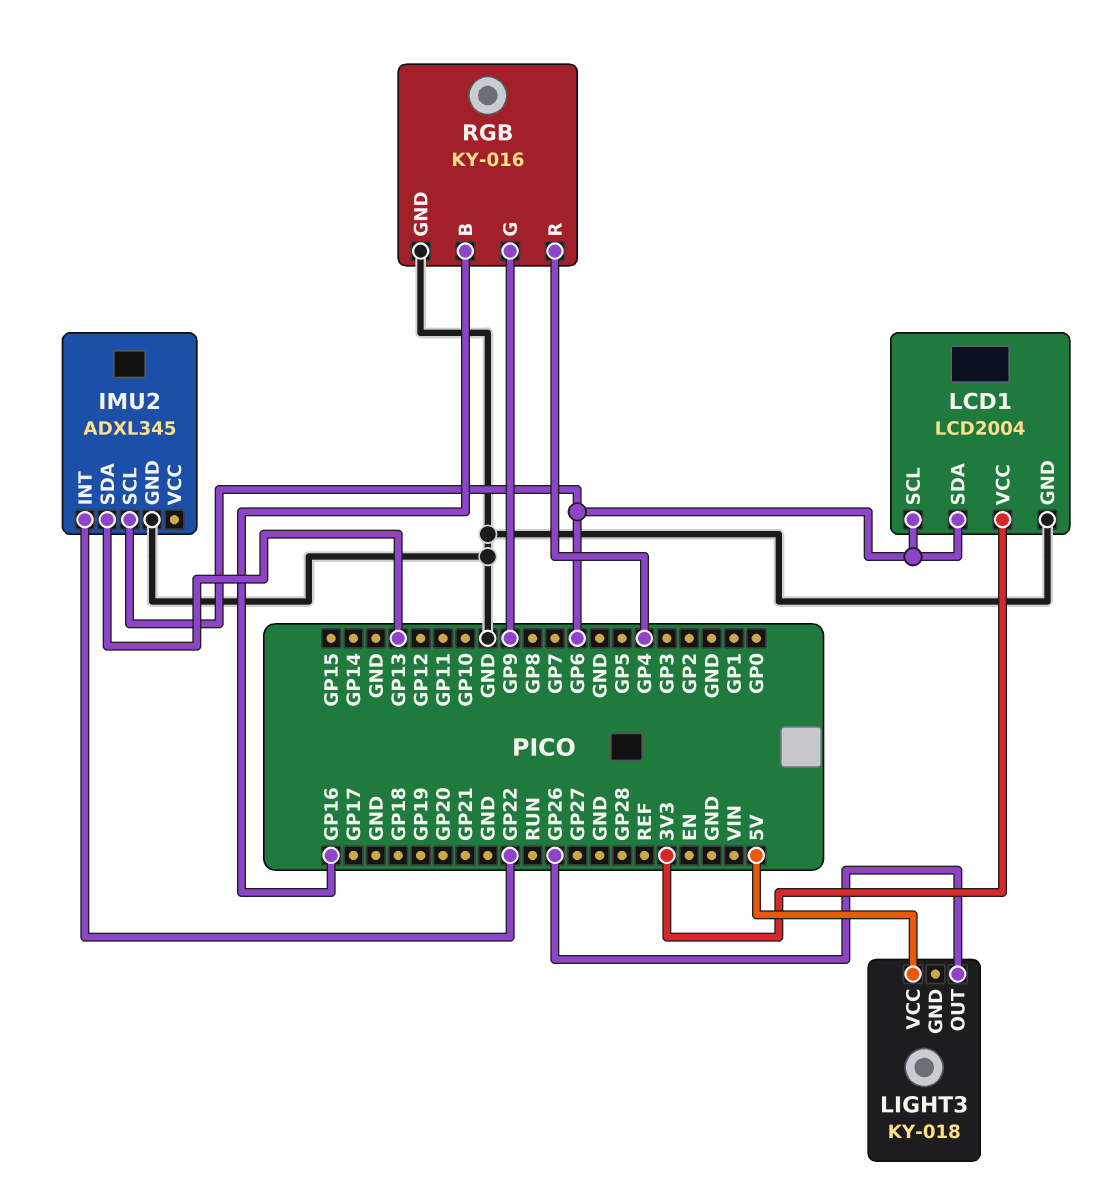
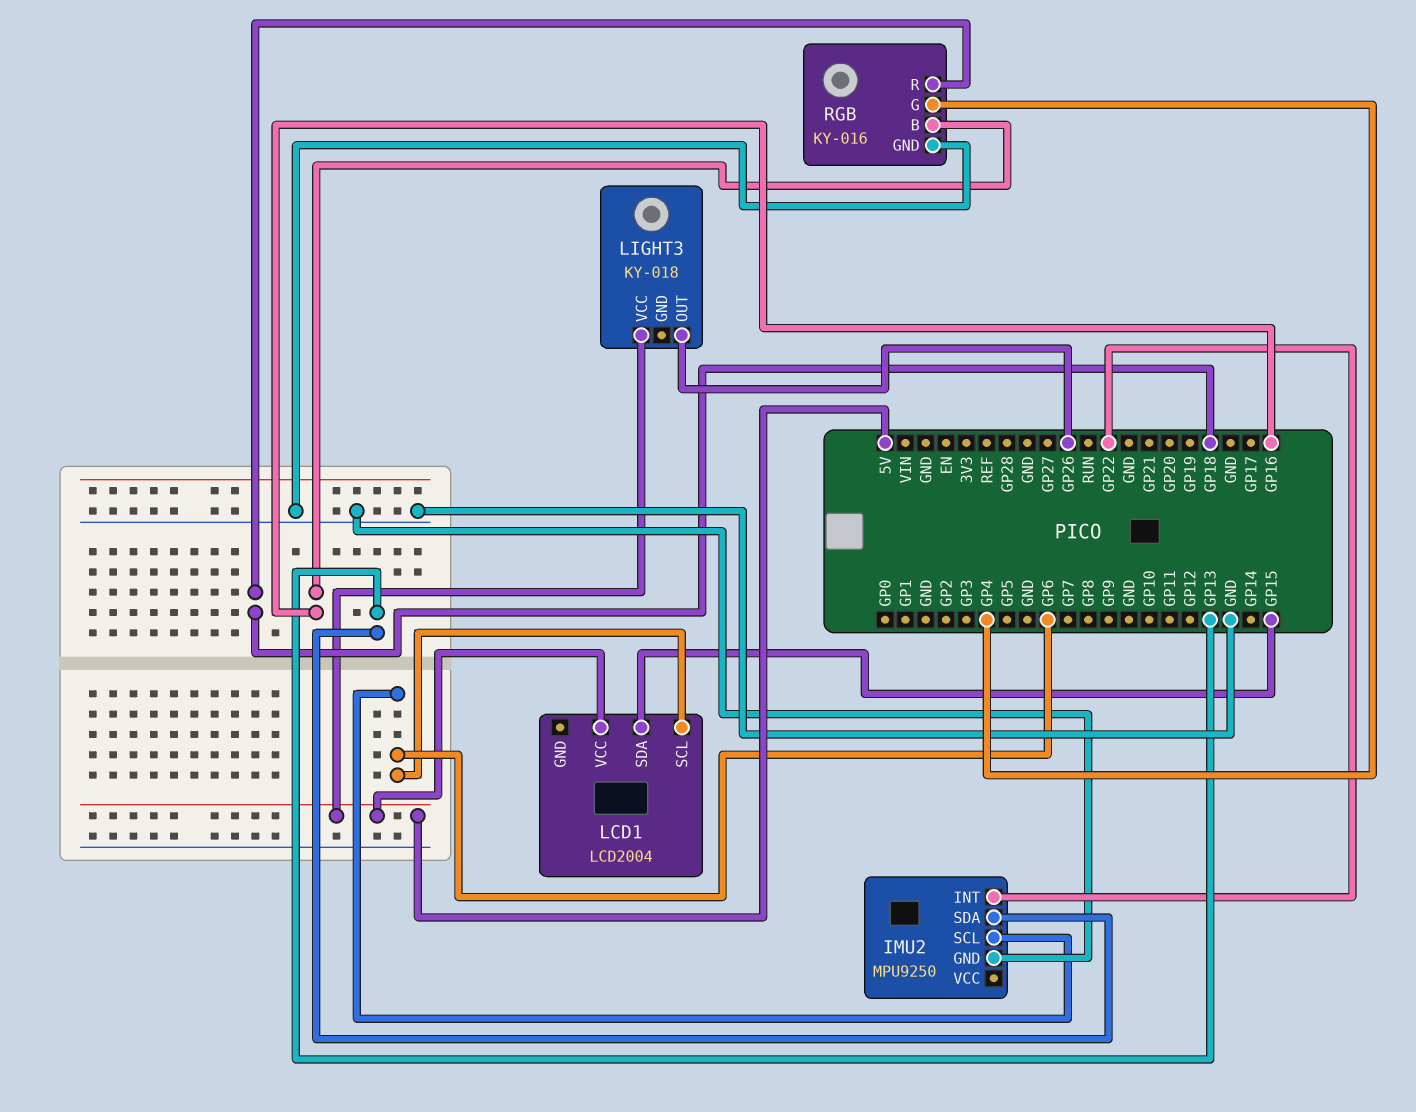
IMU2: ADXL345 -> MPU9250
LCD1 pin GND: GND -> none
LCD1 pin SDA: GP6 -> GP15
LCD1 pin VCC: 3V3 -> 5V
RGB pin G: GP9 -> GP4
RGB pin R: GP4 -> GP18

